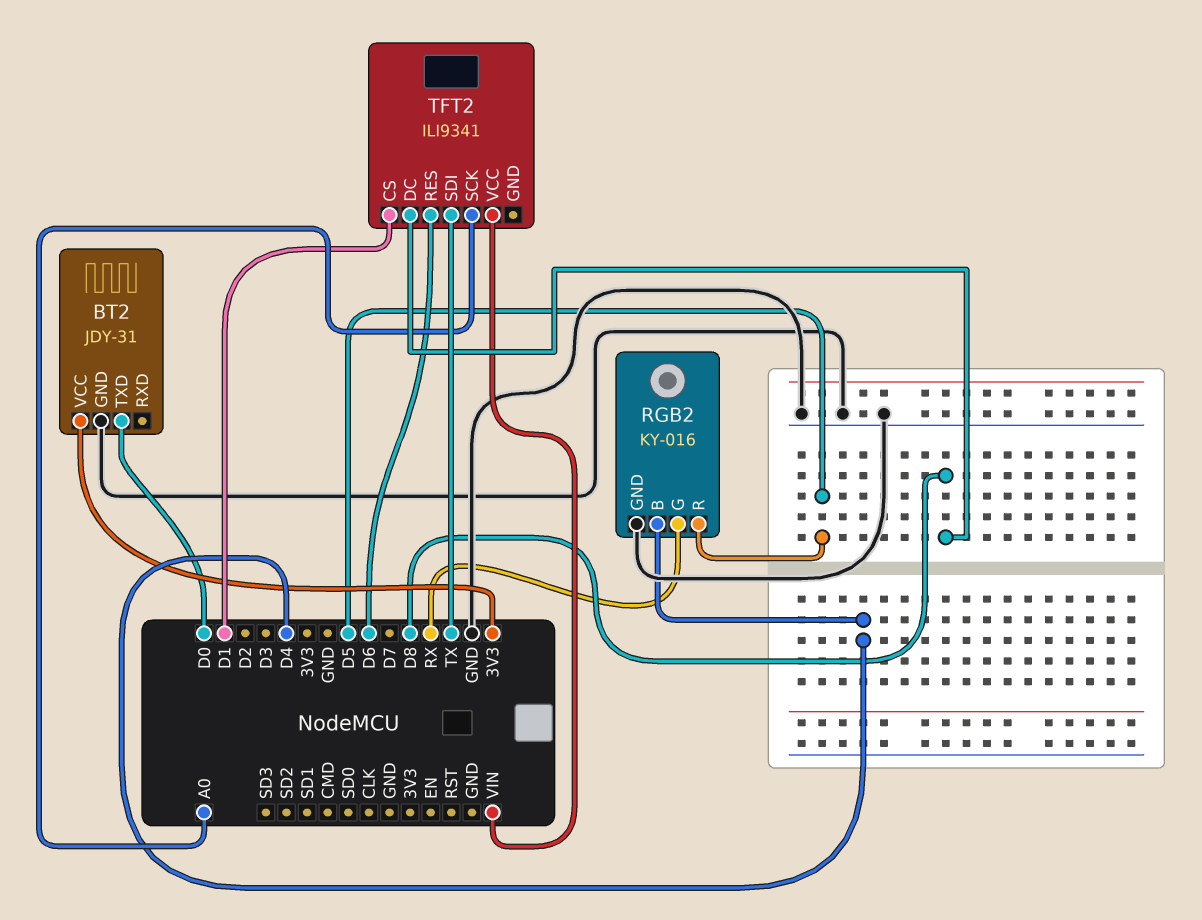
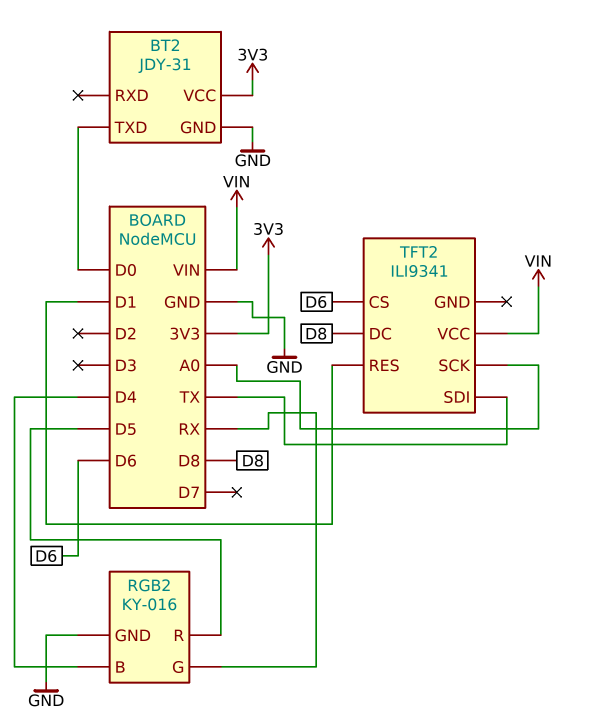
TFT2 pin CS: D1 -> D6
TFT2 pin RES: D6 -> D1

